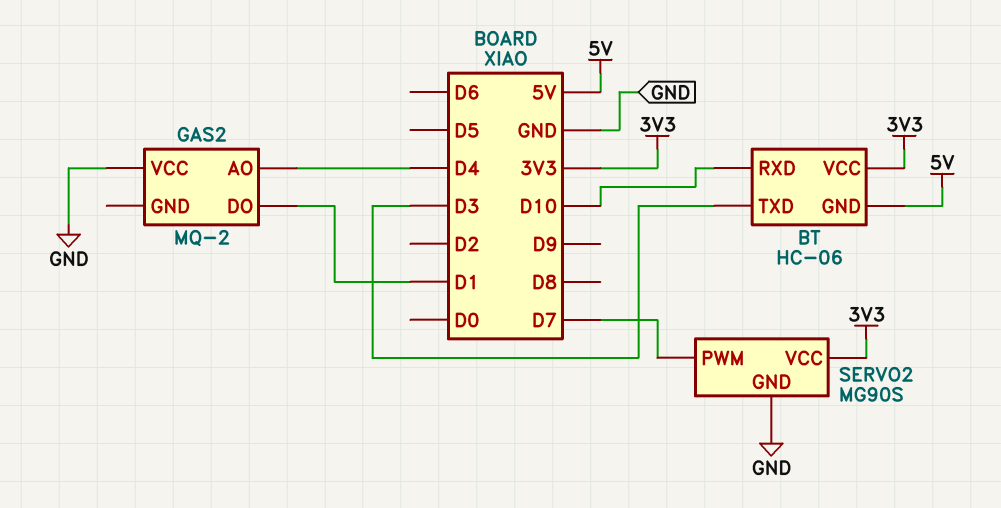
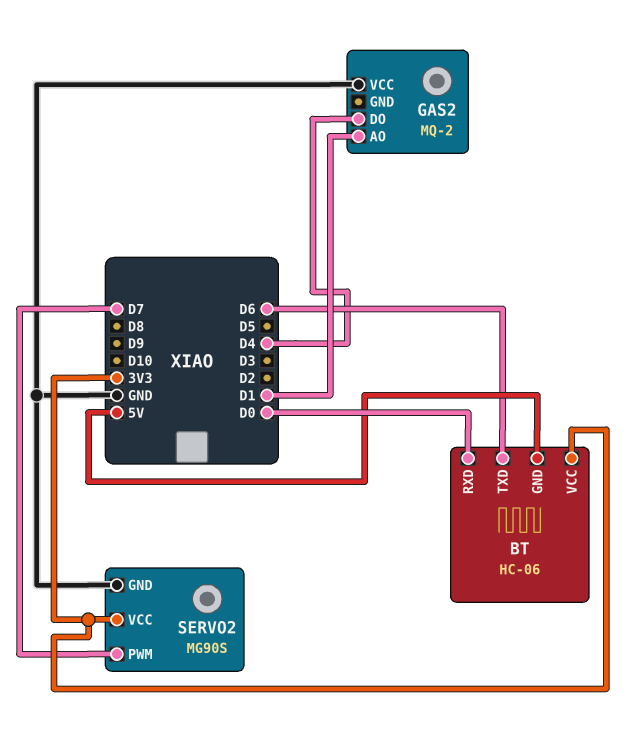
BT pin RXD: D10 -> D0
BT pin TXD: D3 -> D6
GAS2 pin AO: D4 -> D1
GAS2 pin DO: D1 -> D4

